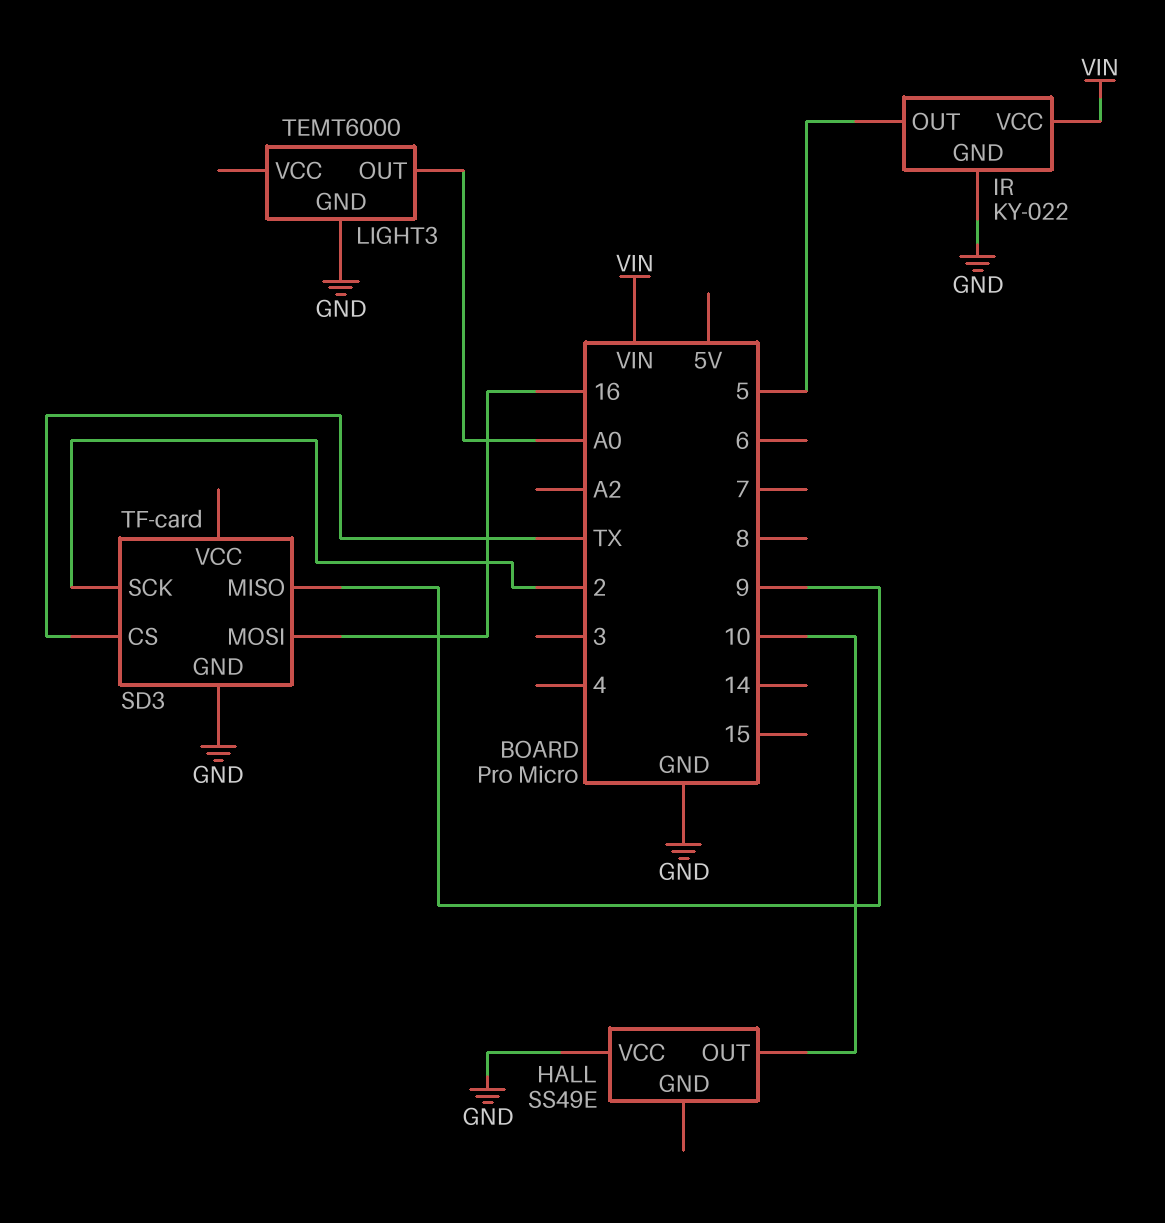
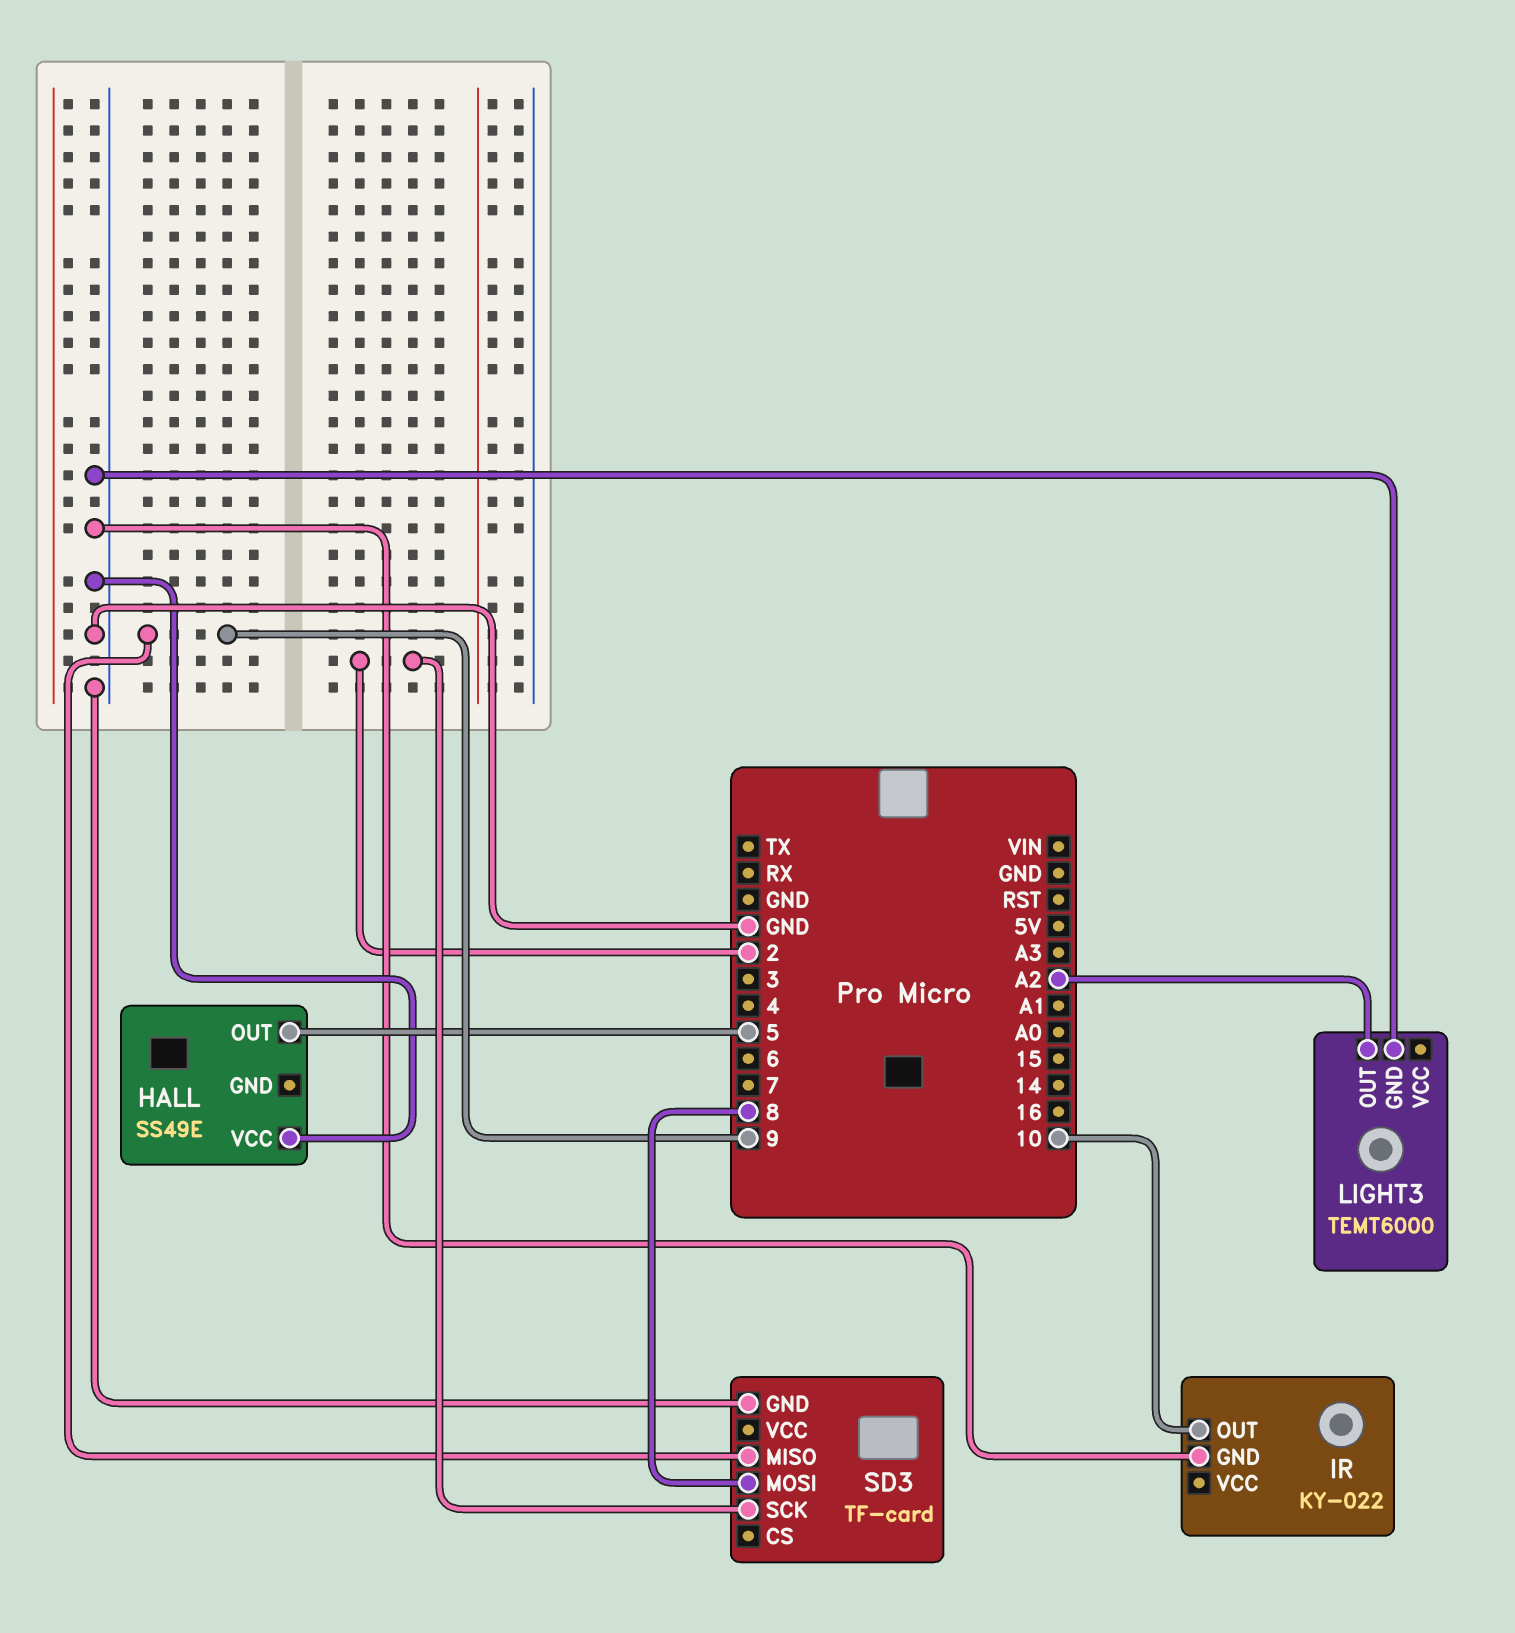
HALL pin OUT: 10 -> 5
IR pin OUT: 5 -> 10
IR pin VCC: VIN -> none
LIGHT3 pin OUT: A0 -> A2
SD3 pin CS: TX -> none
SD3 pin MOSI: 16 -> 8

